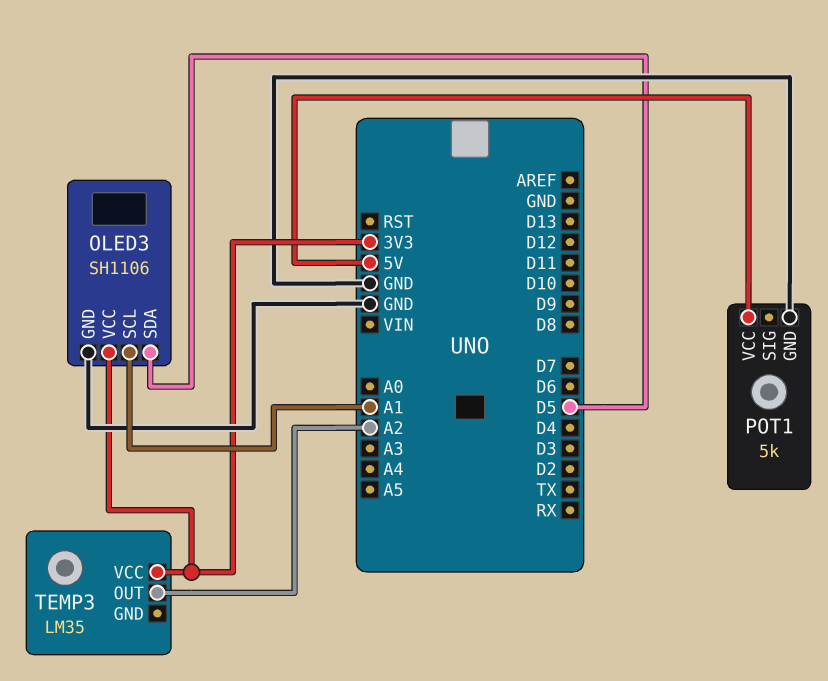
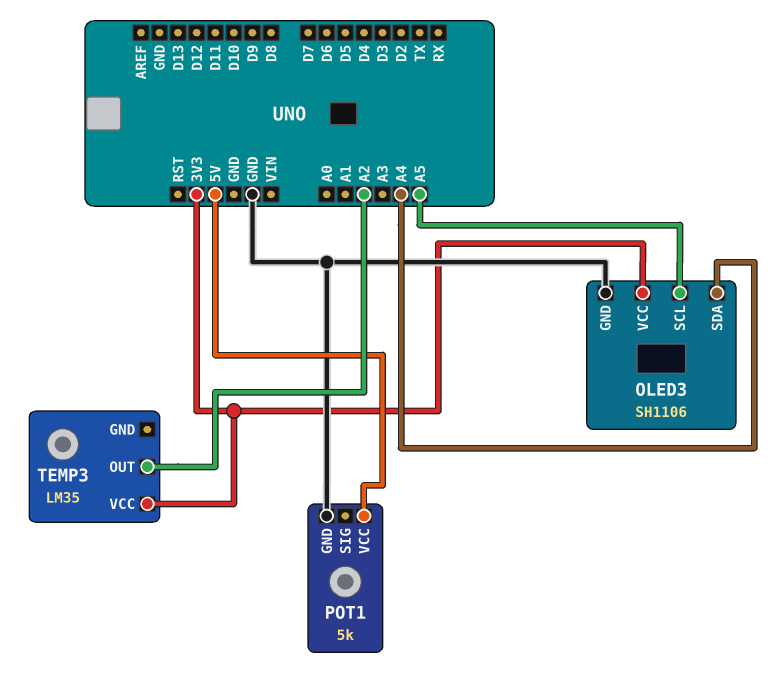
OLED3 pin SCL: A1 -> A5
OLED3 pin SDA: D5 -> A4

